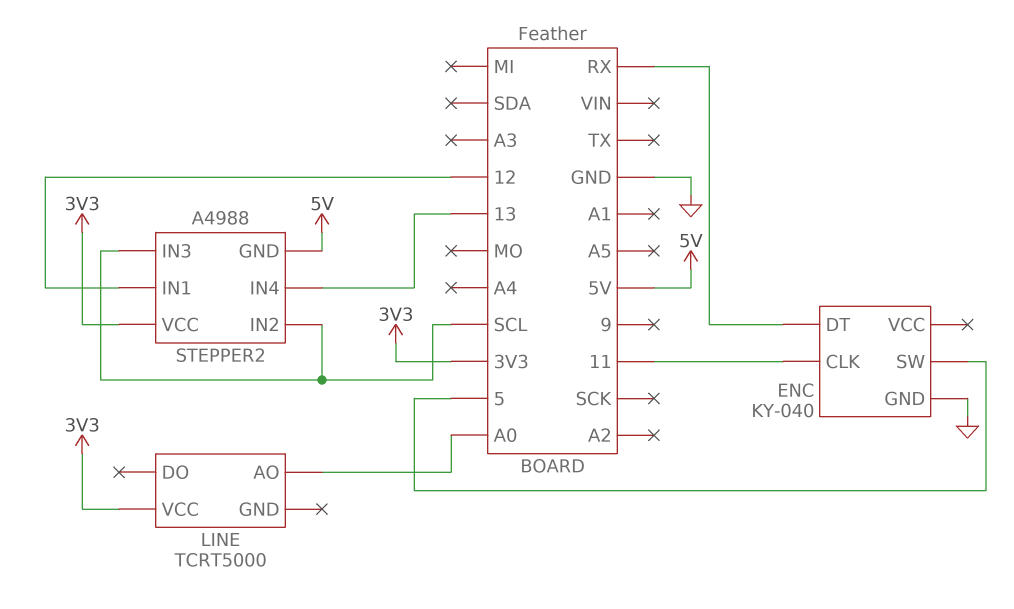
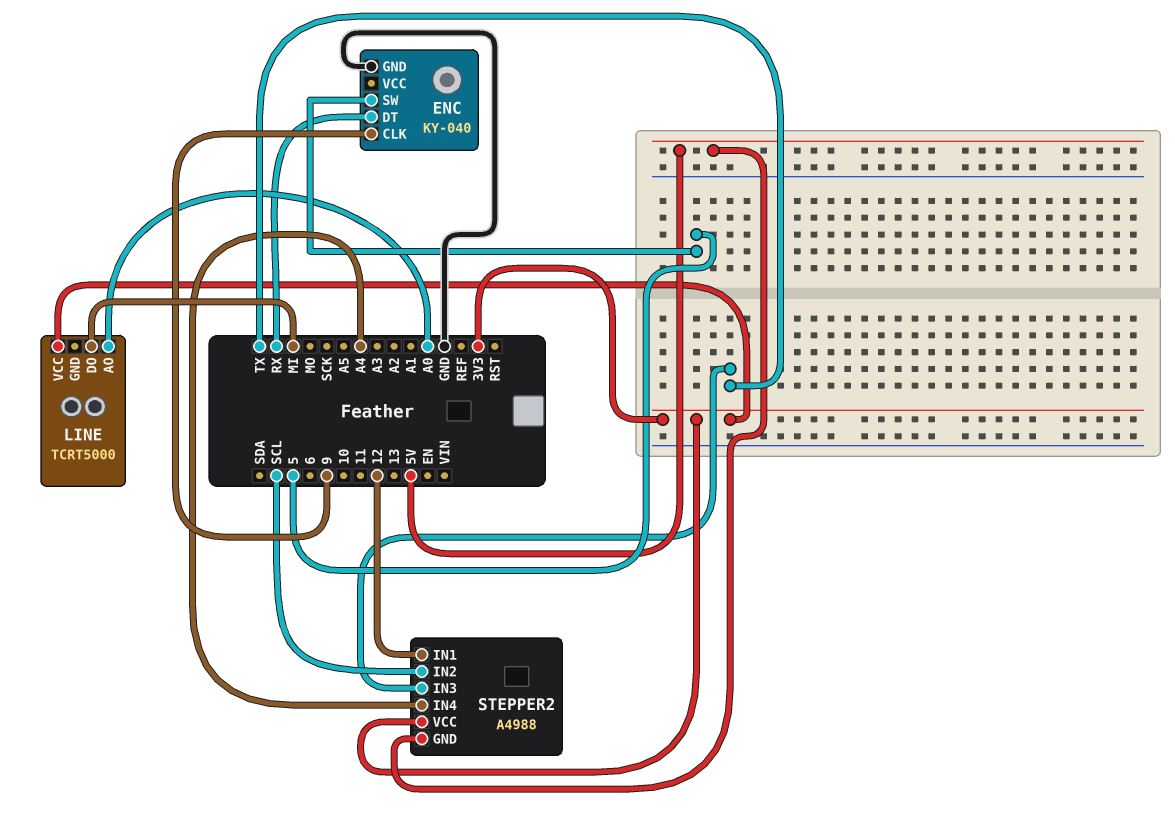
ENC pin CLK: 11 -> 9
LINE pin DO: none -> MI
STEPPER2 pin IN3: SCL -> TX
STEPPER2 pin IN4: 13 -> A4

